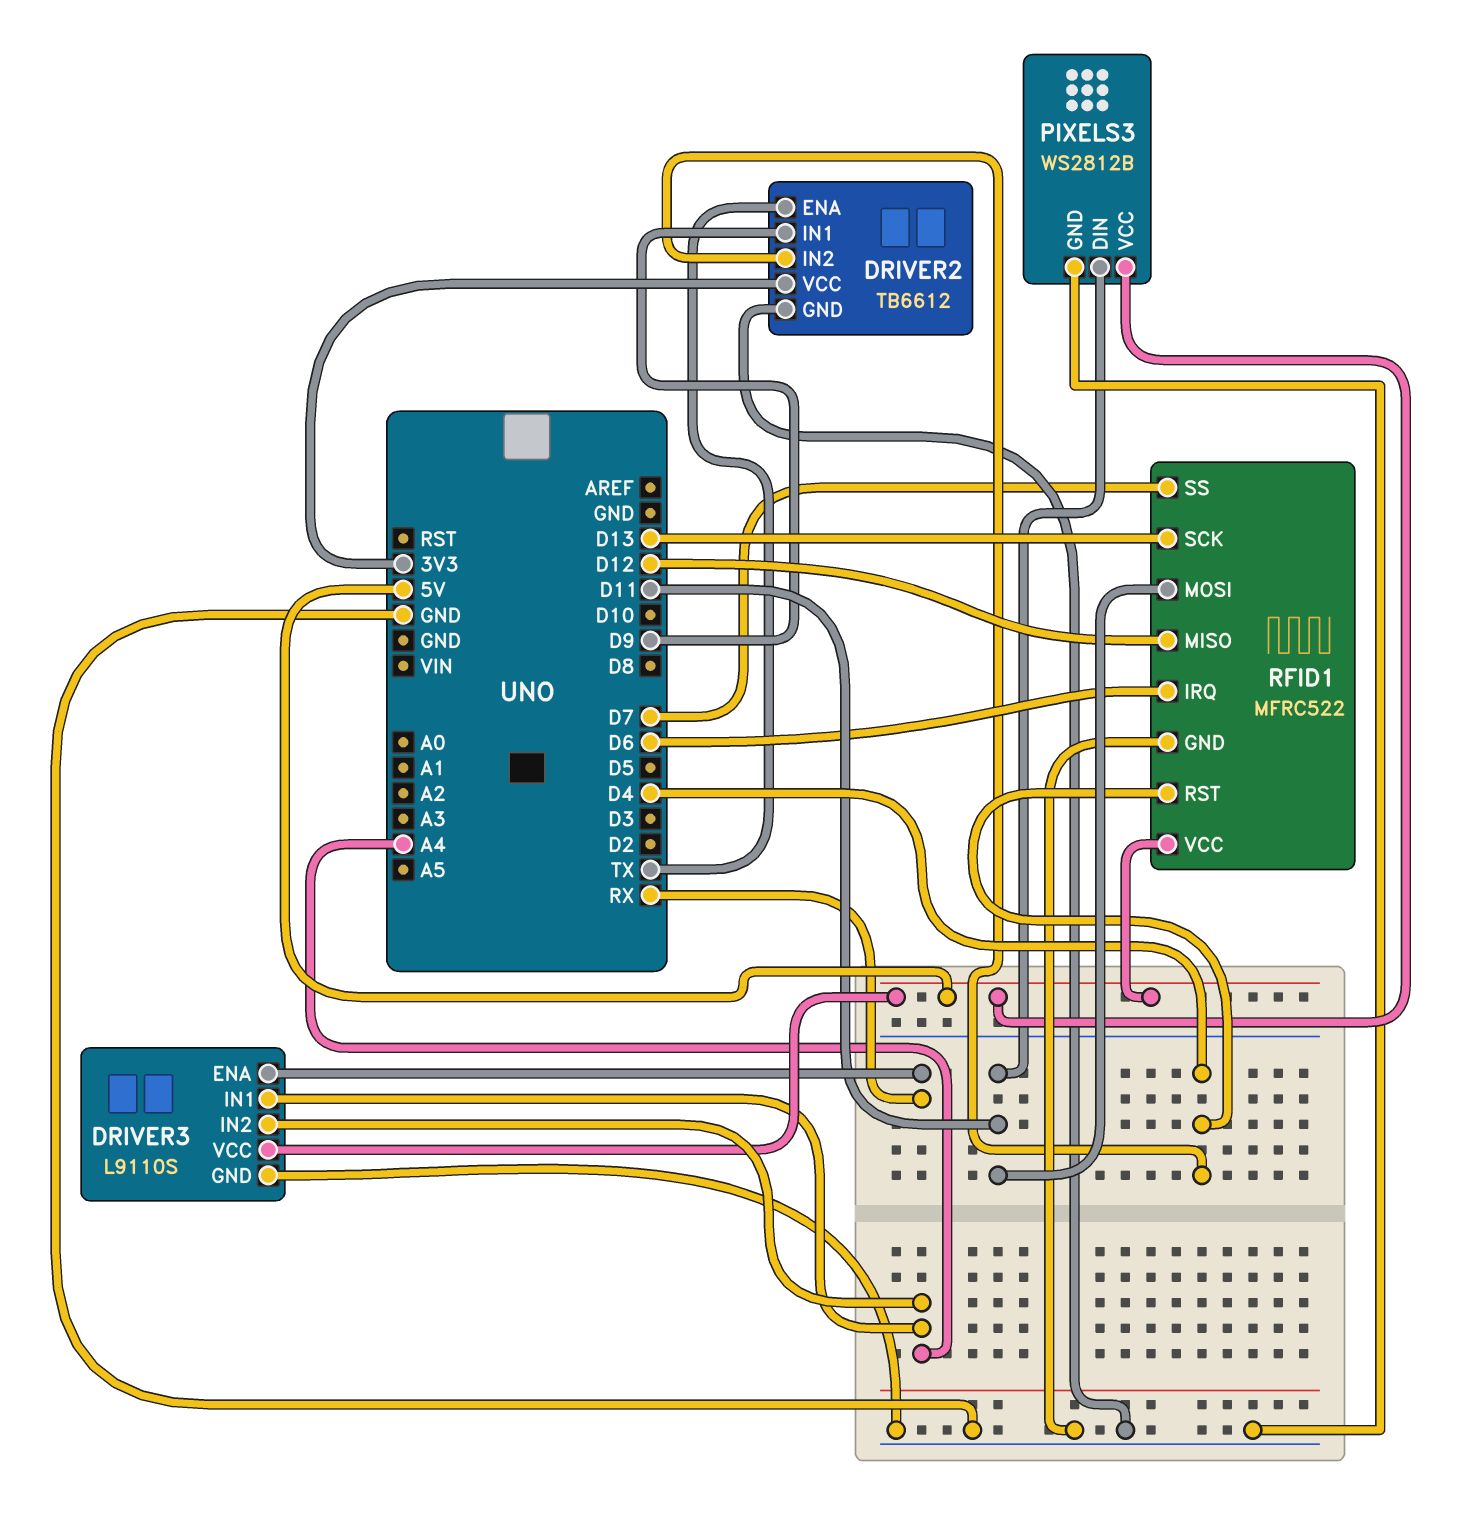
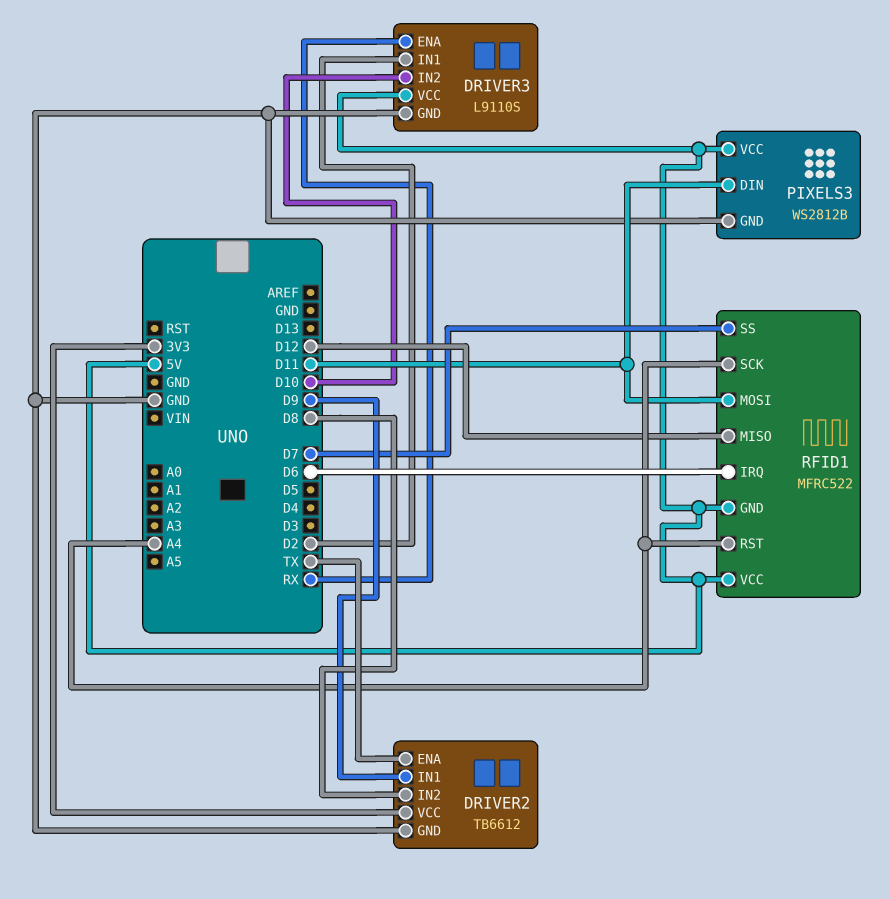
DRIVER2 pin IN2: D4 -> D8
DRIVER3 pin IN1: A4 -> D2
DRIVER3 pin IN2: A4 -> D10
RFID1 pin GND: GND -> 5V
RFID1 pin RST: D4 -> A4
RFID1 pin SCK: D13 -> A4

